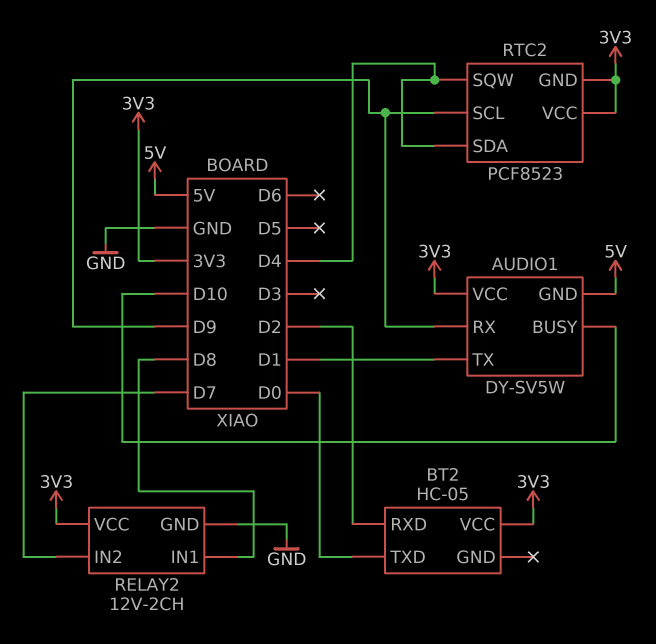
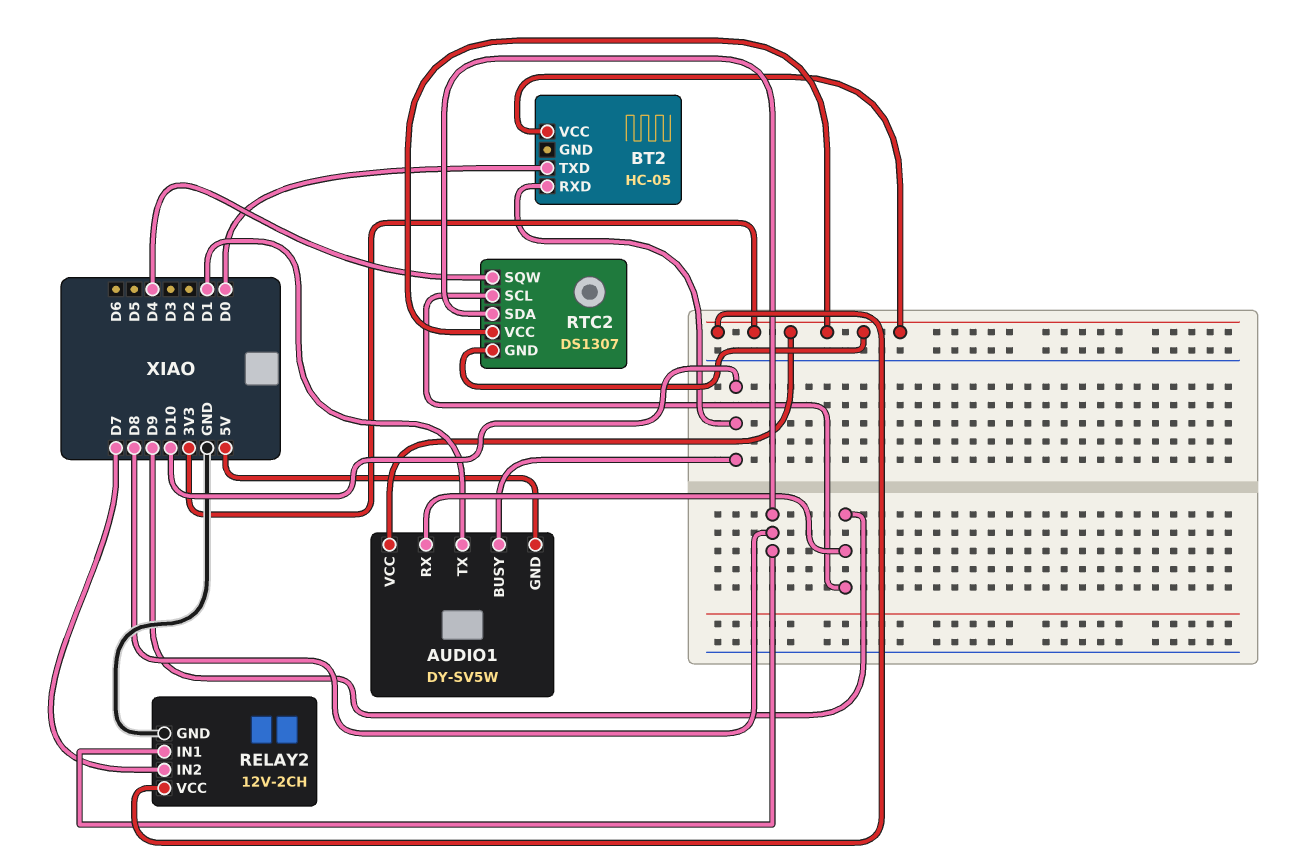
BT2 pin RXD: D2 -> D10
RTC2: PCF8523 -> DS1307
RTC2 pin SDA: D4 -> D8

